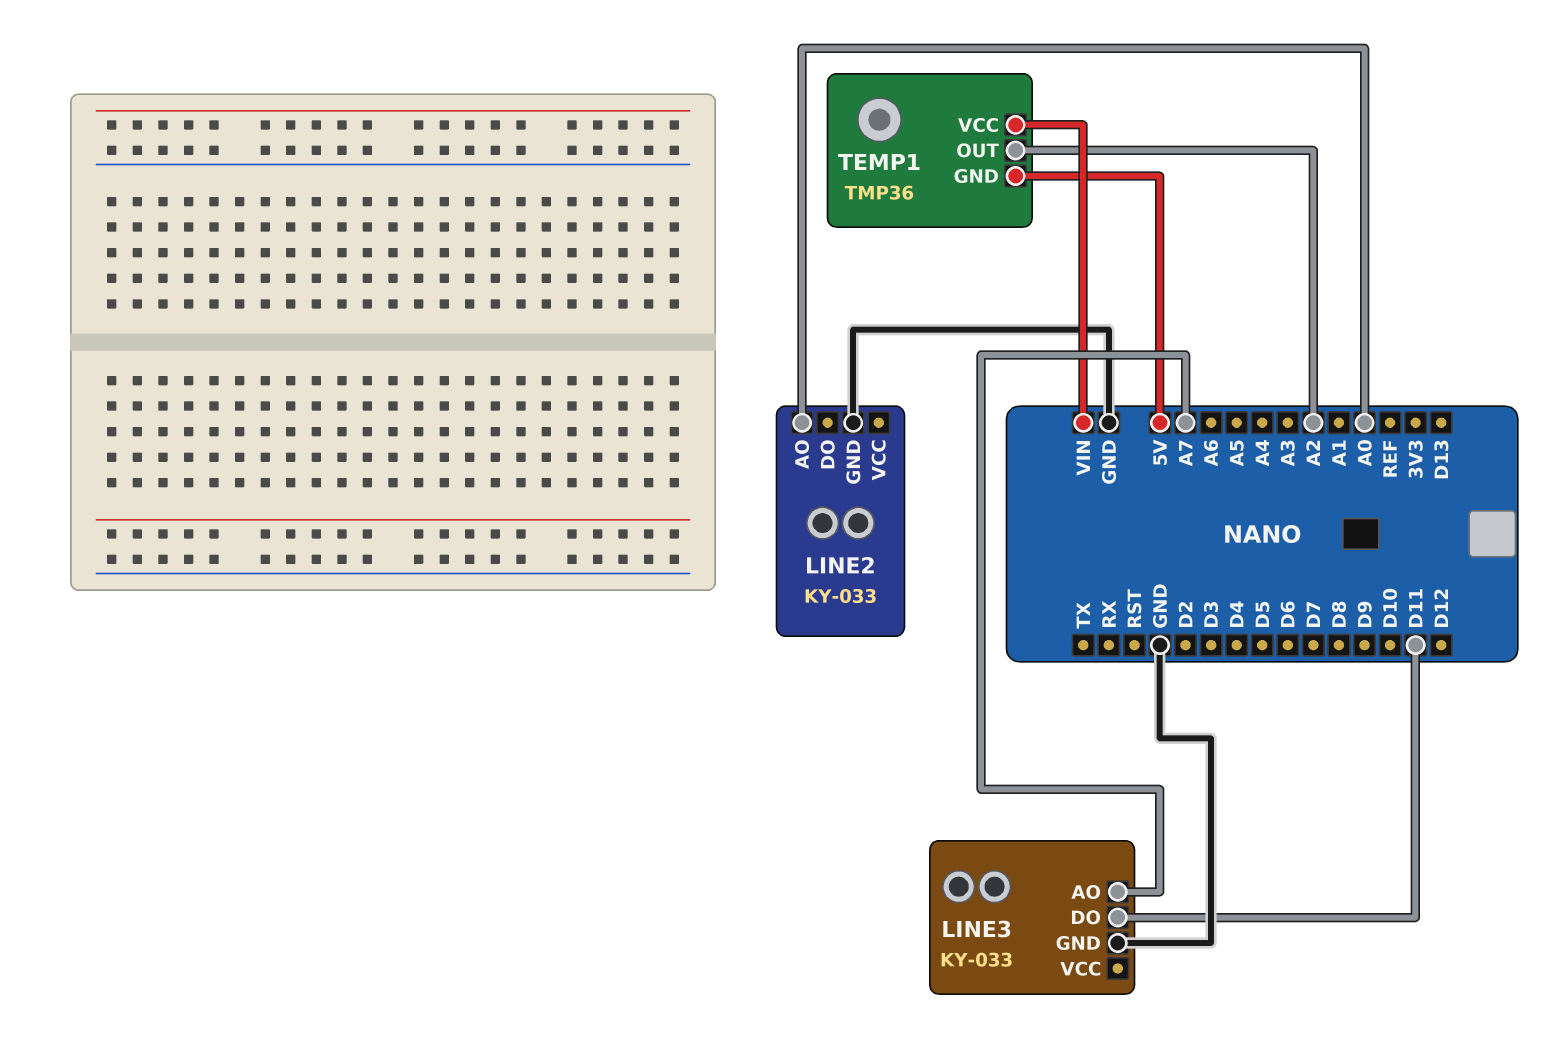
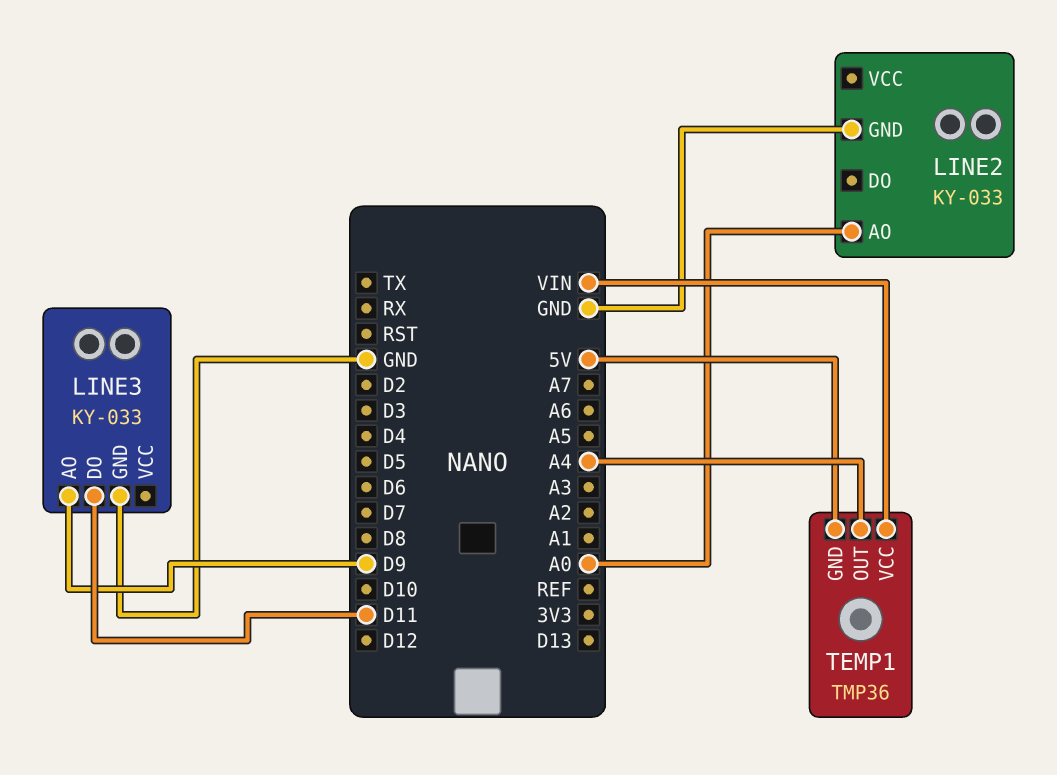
LINE3 pin AO: A7 -> D9
TEMP1 pin OUT: A2 -> A4

